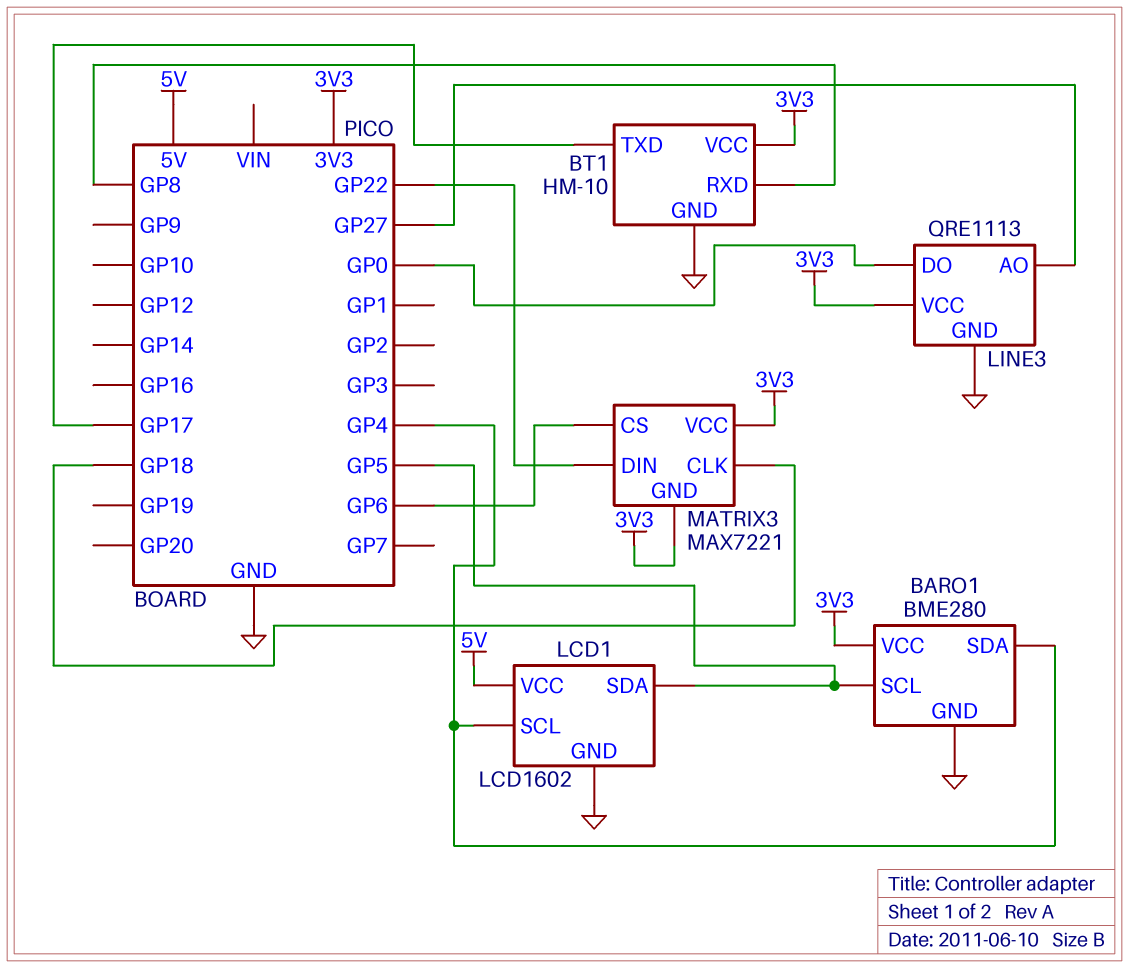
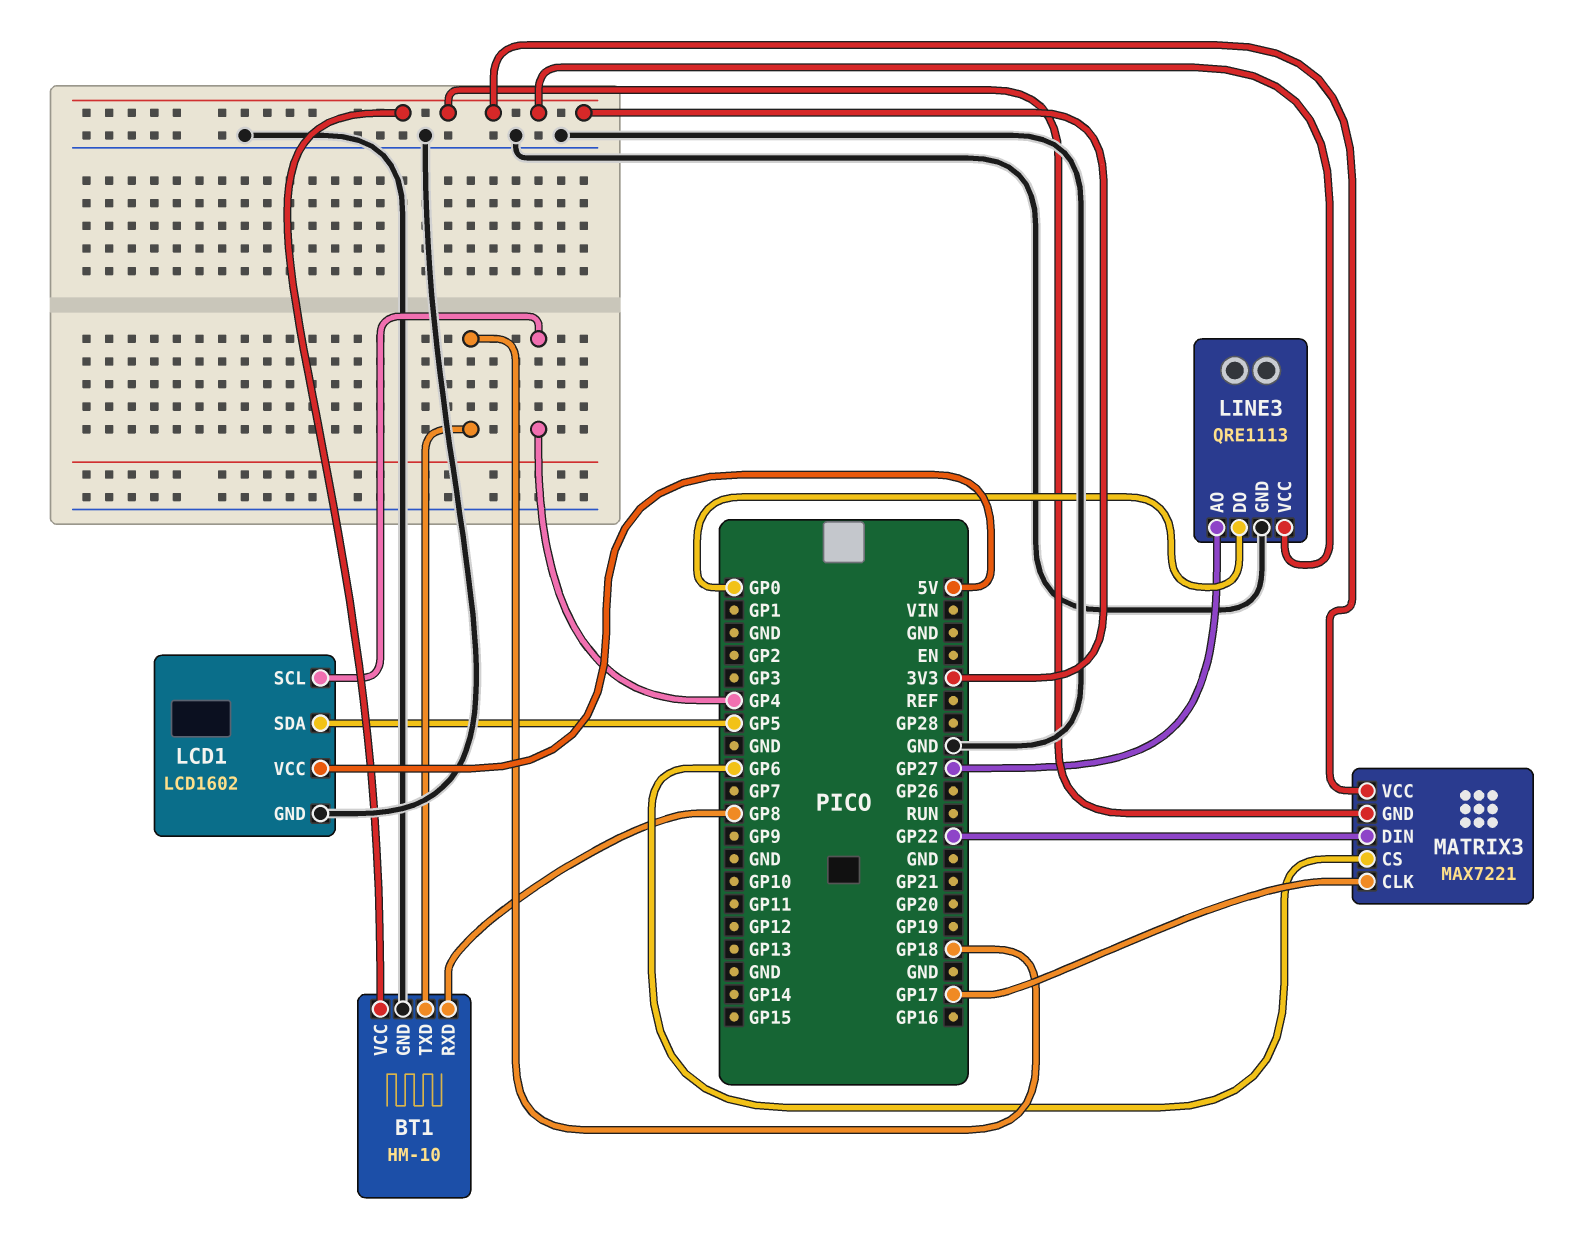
BARO1: BME280 -> none
BARO1 pin GND: GND -> none
BARO1 pin SCL: GP5 -> none
BARO1 pin SDA: GP4 -> none
BARO1 pin VCC: 3V3 -> none
BT1 pin TXD: GP17 -> GP18
MATRIX3 pin CLK: GP18 -> GP17

